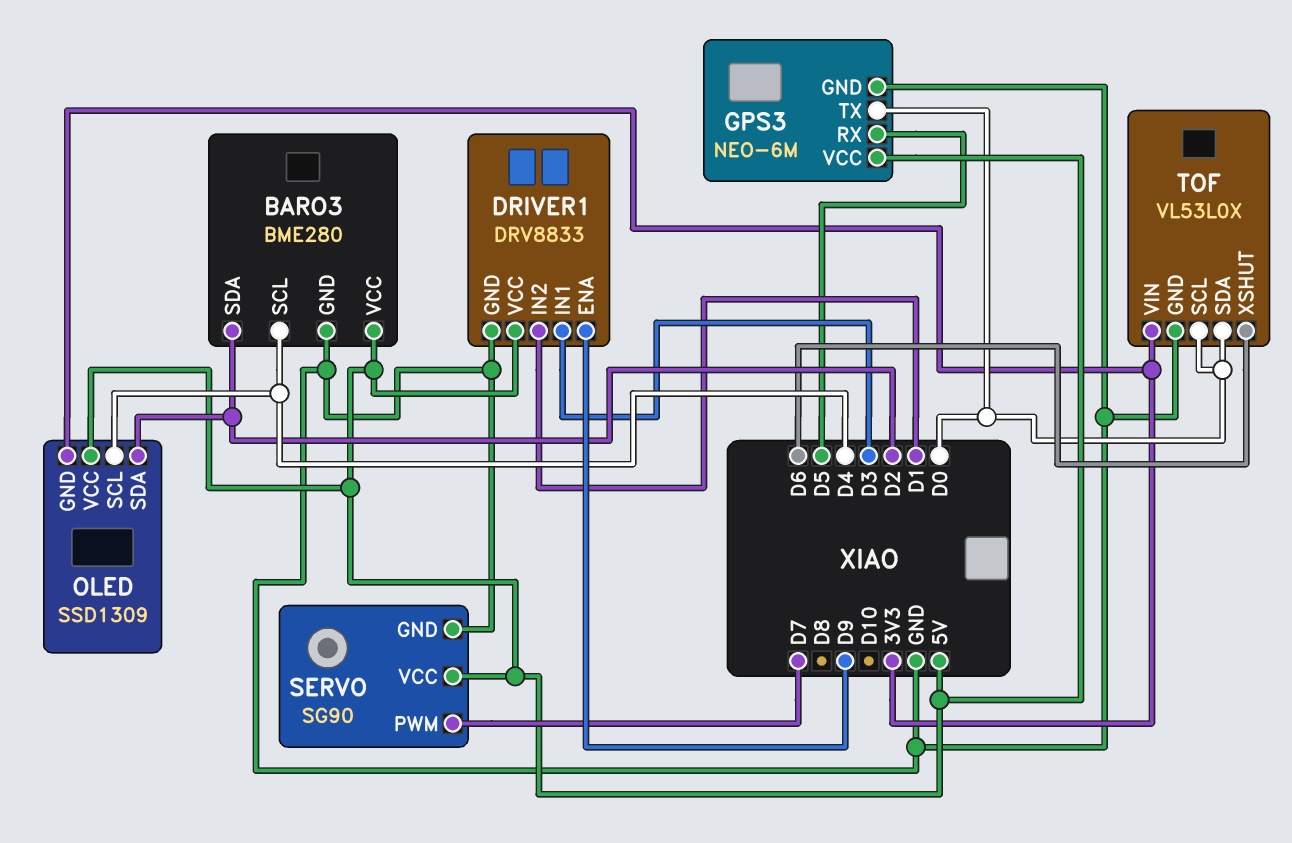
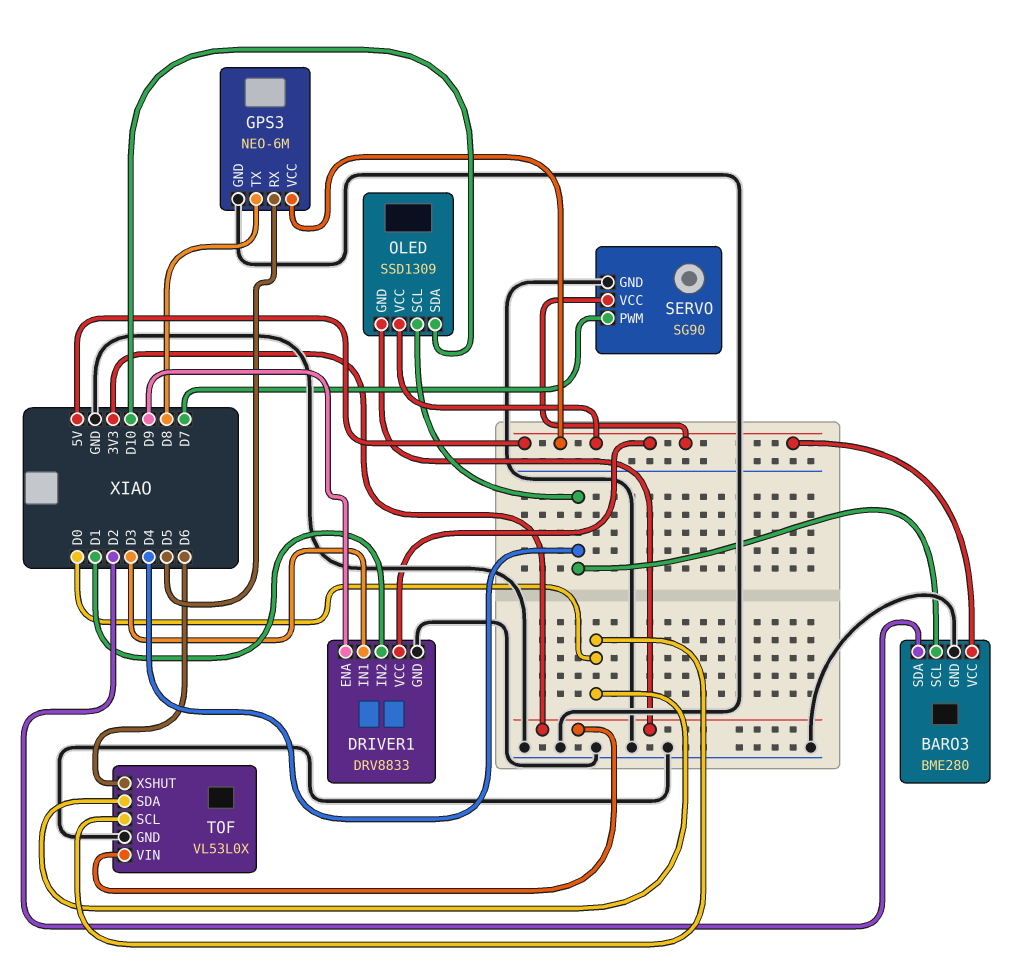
GPS3 pin TX: D0 -> D8
OLED pin SDA: D2 -> D10

